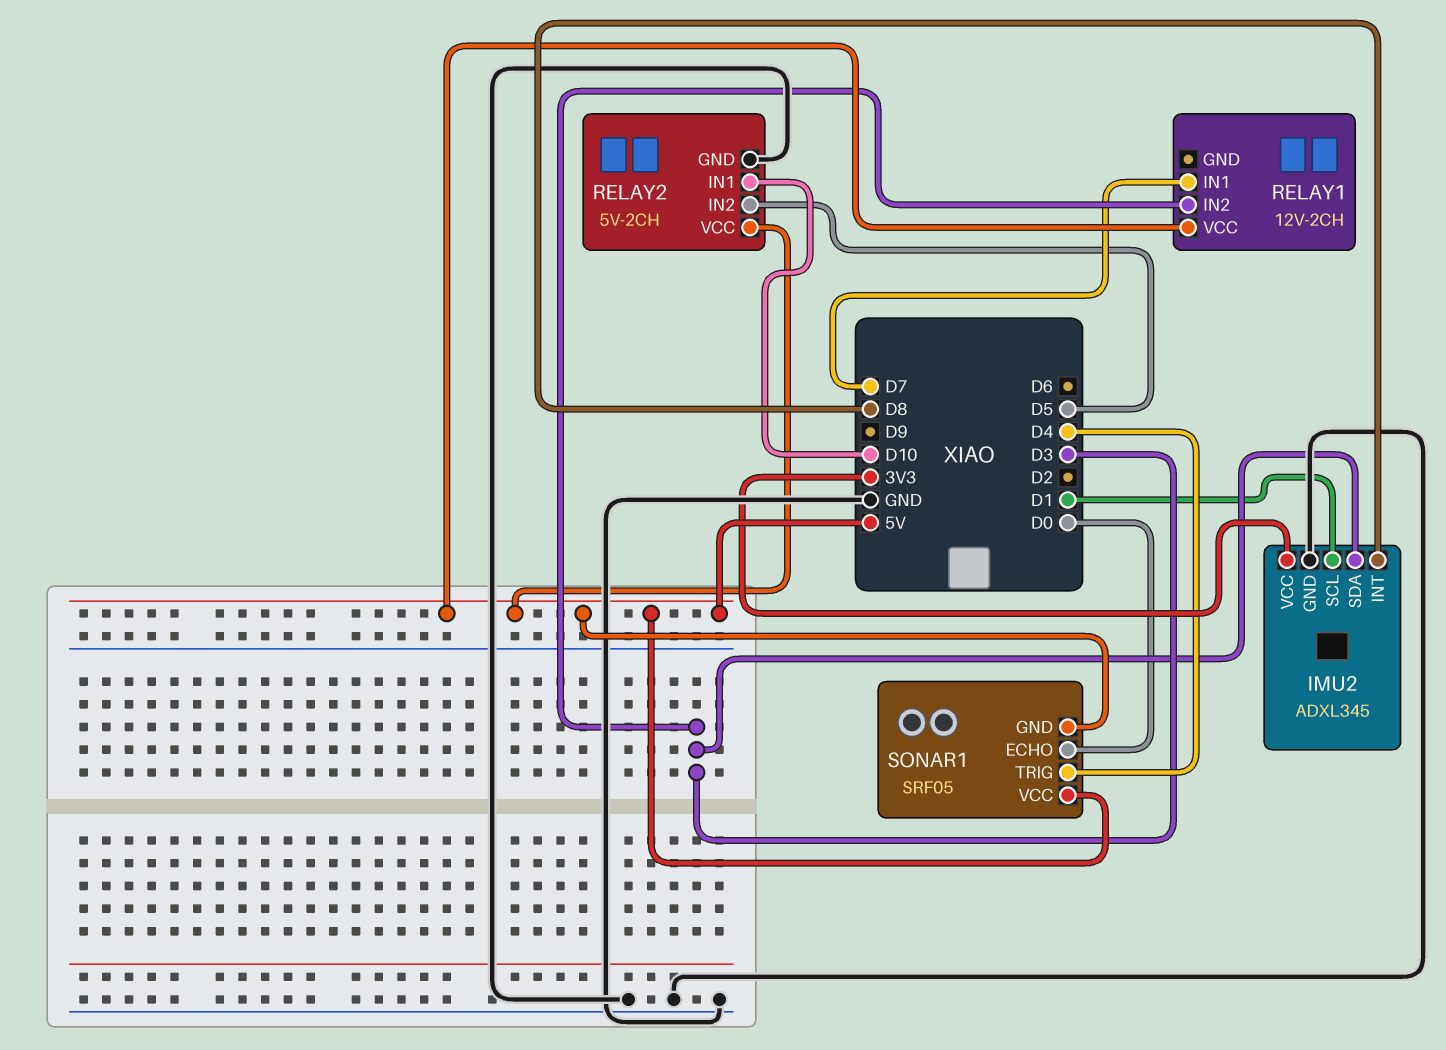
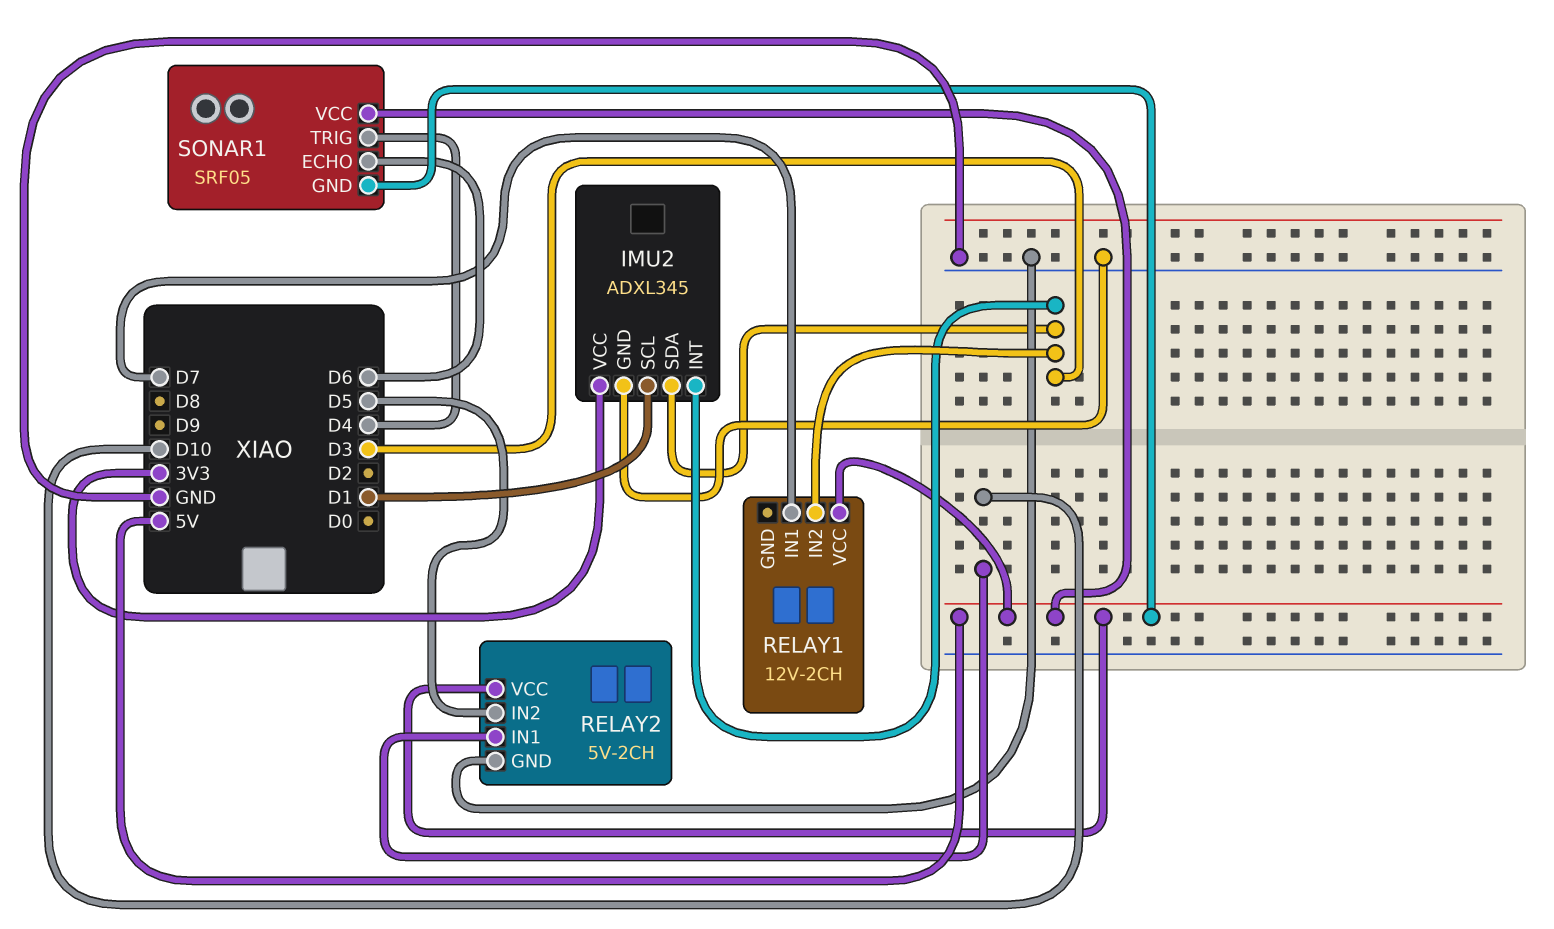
IMU2 pin INT: D8 -> D3
SONAR1 pin ECHO: D0 -> D6

